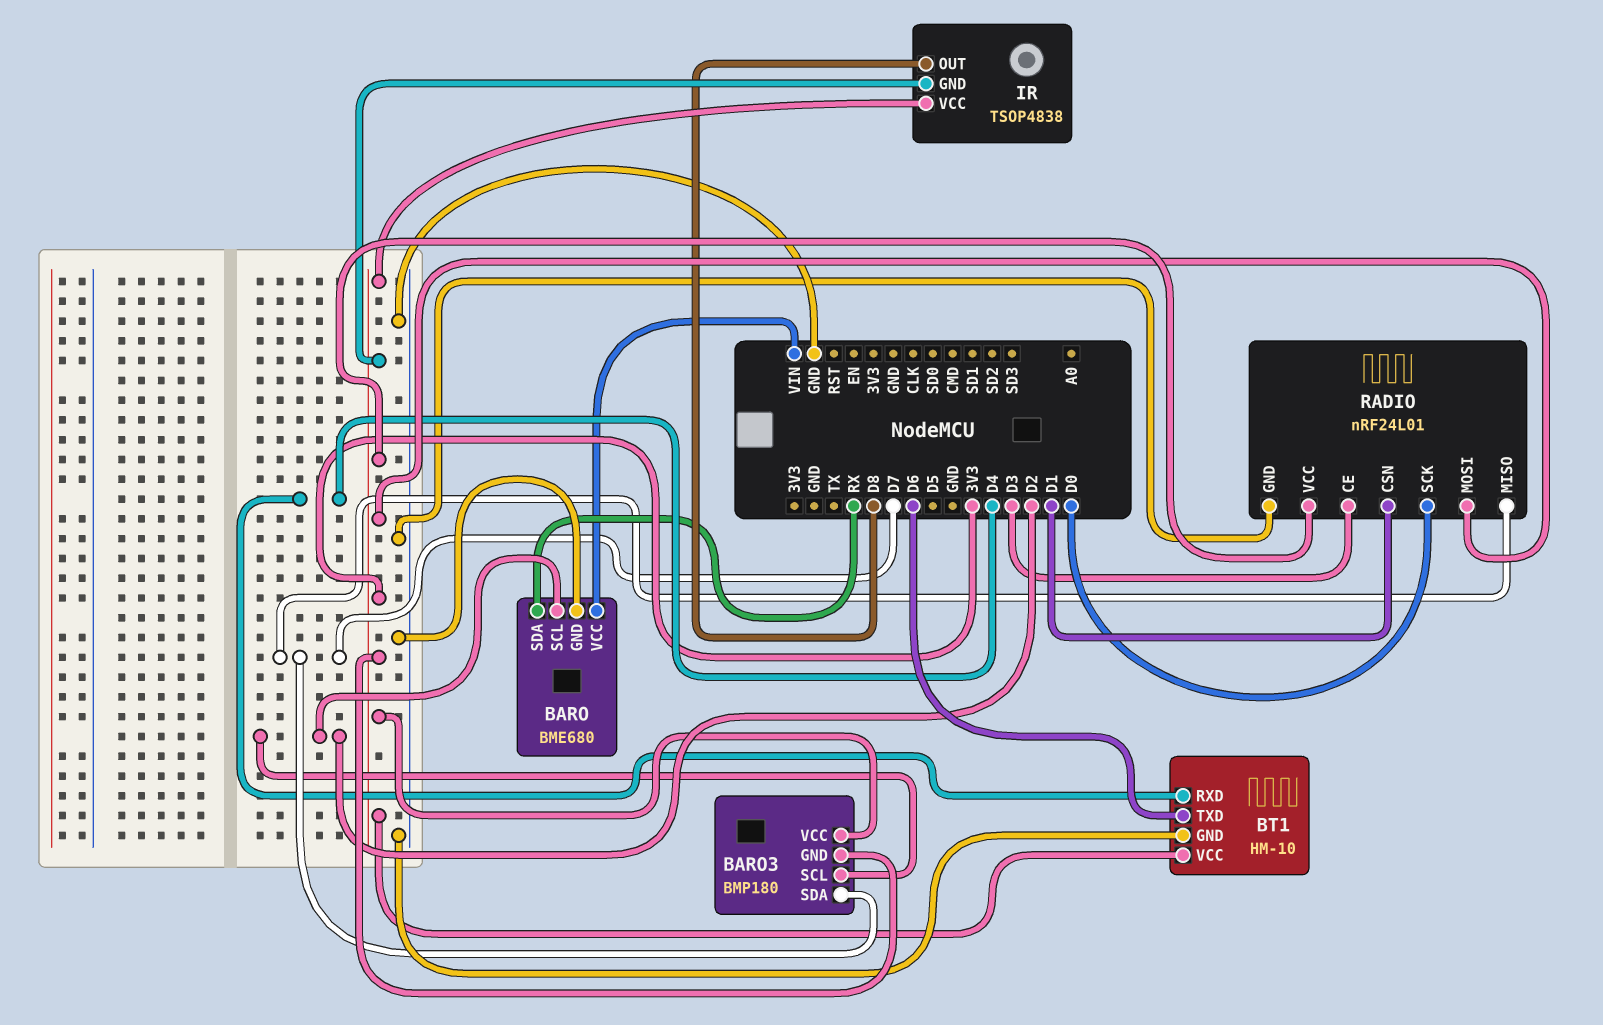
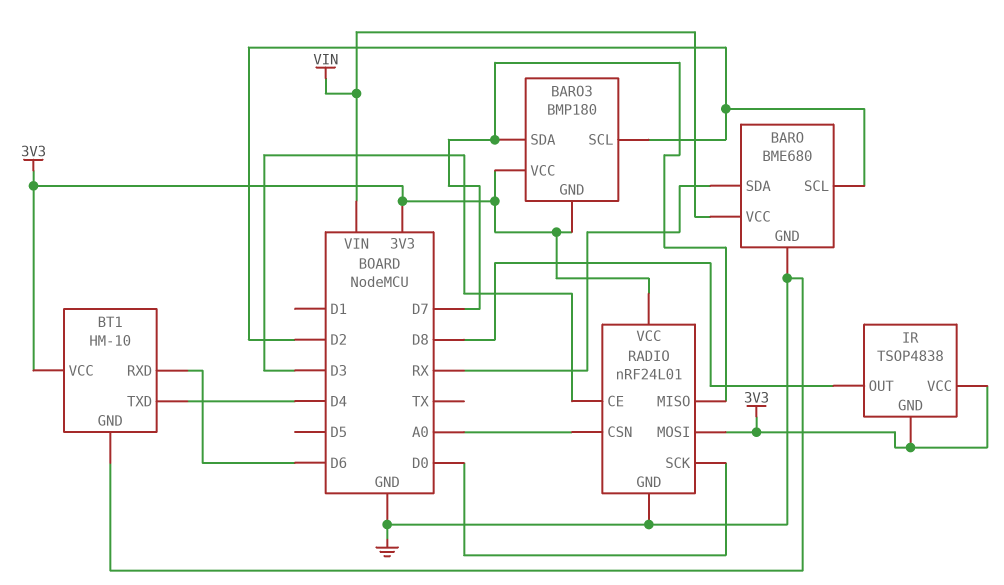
BT1 pin RXD: D4 -> D6
BT1 pin TXD: D6 -> D4
RADIO pin CSN: D1 -> A0

